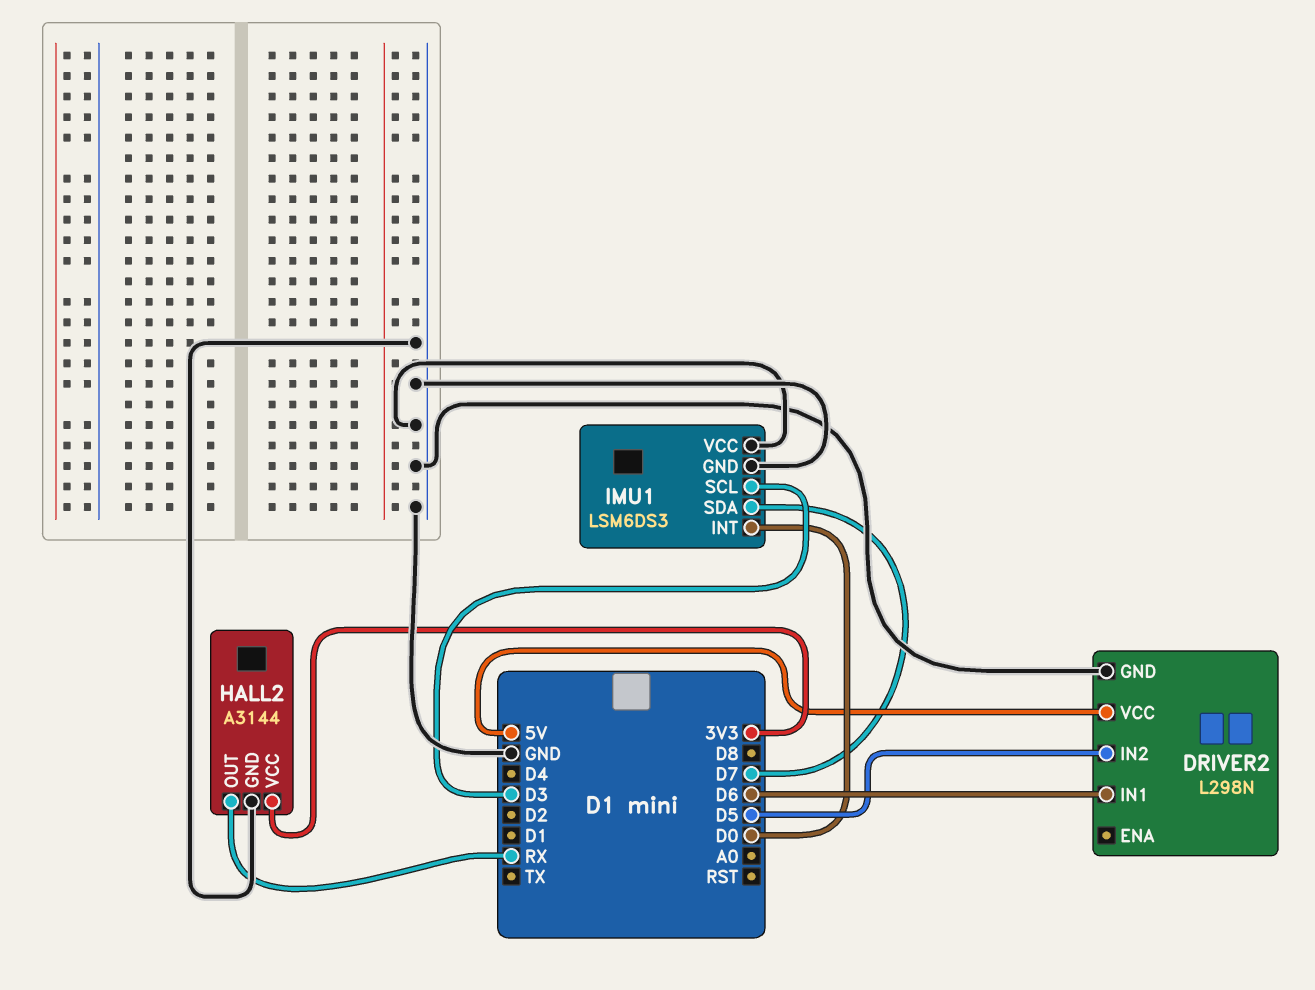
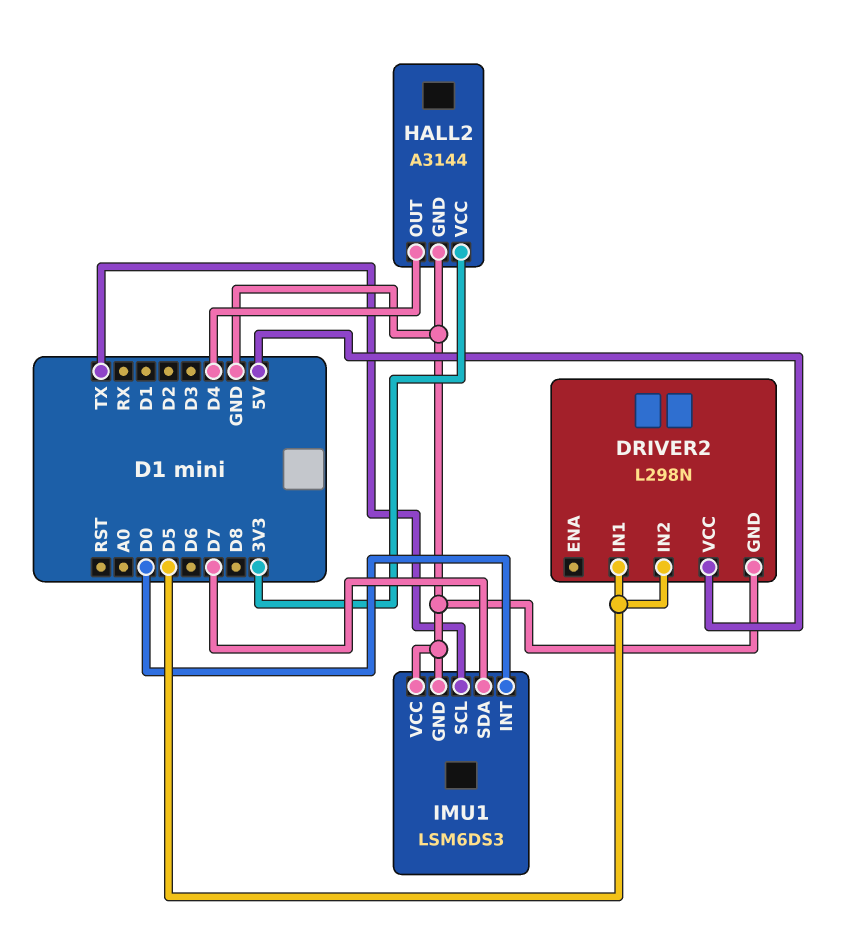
DRIVER2 pin IN1: D6 -> D5
HALL2 pin OUT: RX -> D4
IMU1 pin SCL: D3 -> TX

